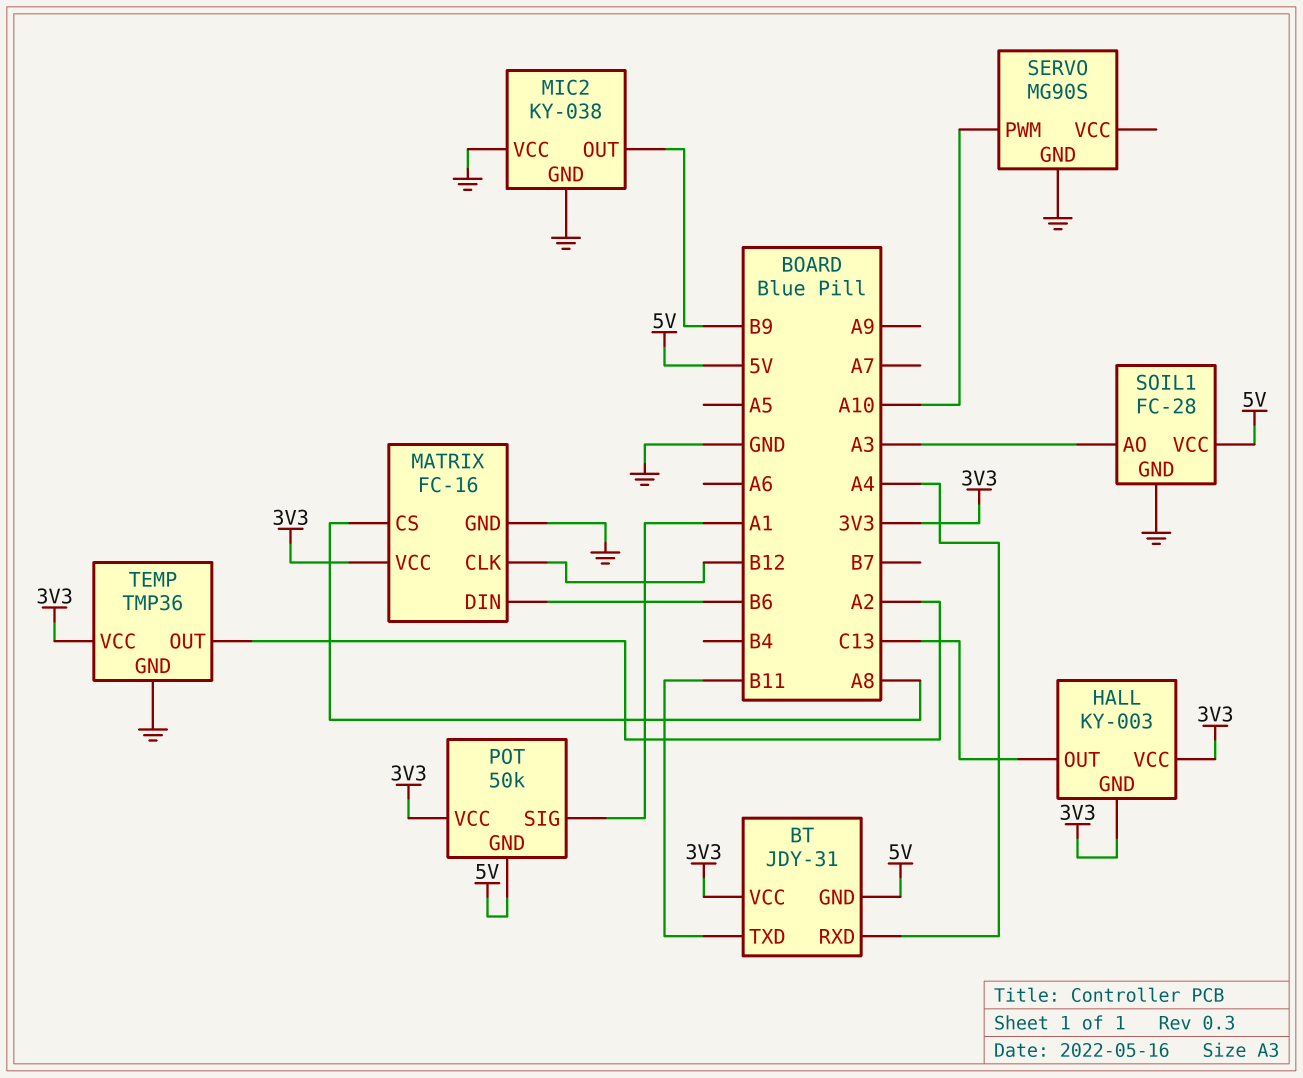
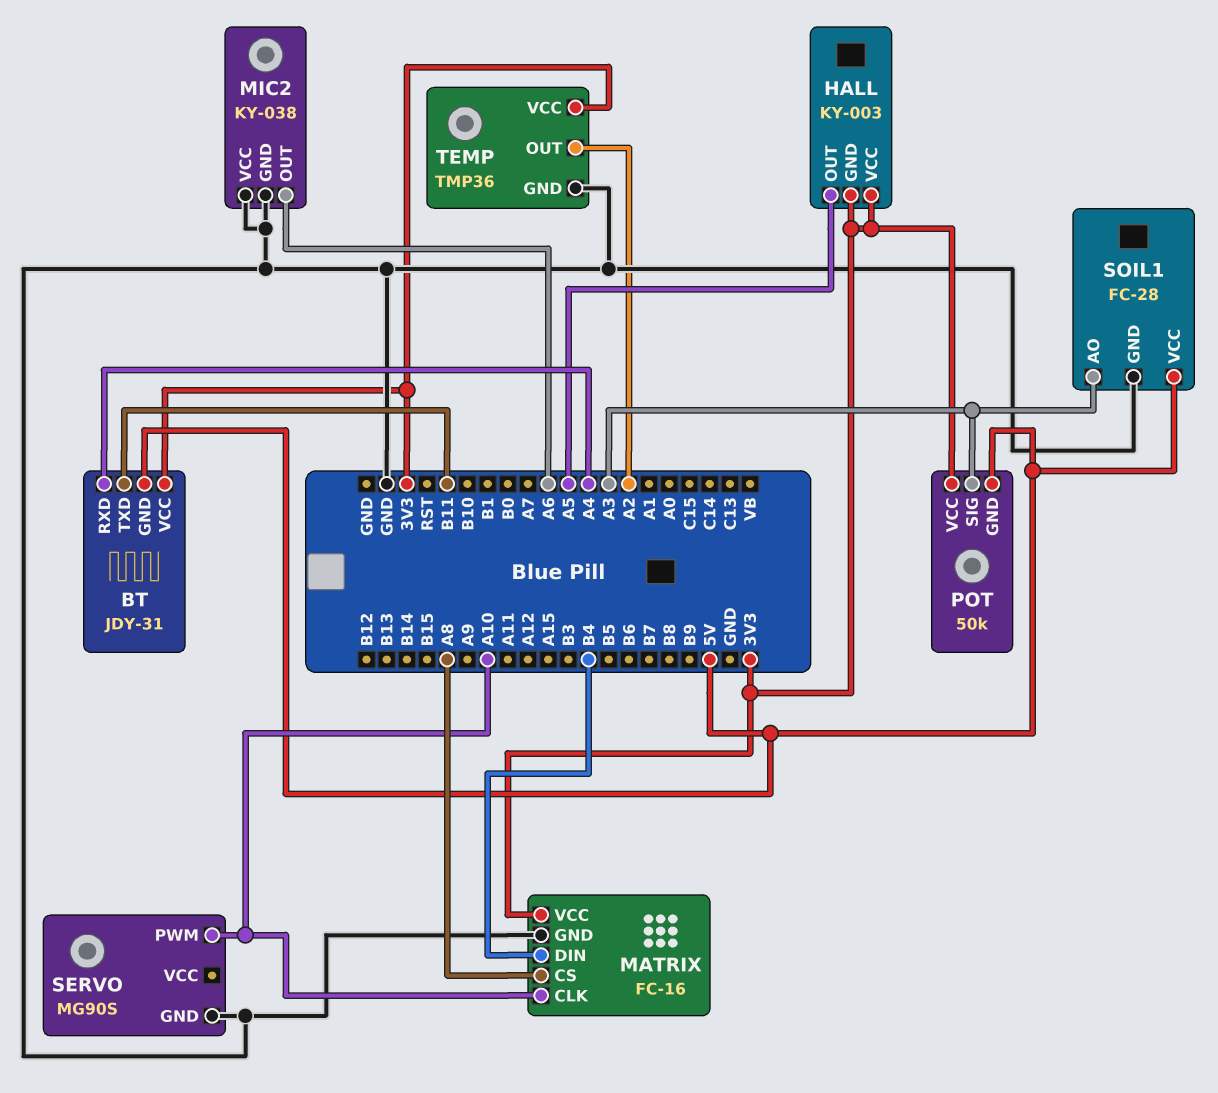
HALL pin OUT: C13 -> A5
MATRIX pin CLK: B12 -> A10
MATRIX pin DIN: B6 -> B4
MIC2 pin OUT: B9 -> A6
POT pin SIG: A1 -> A3

